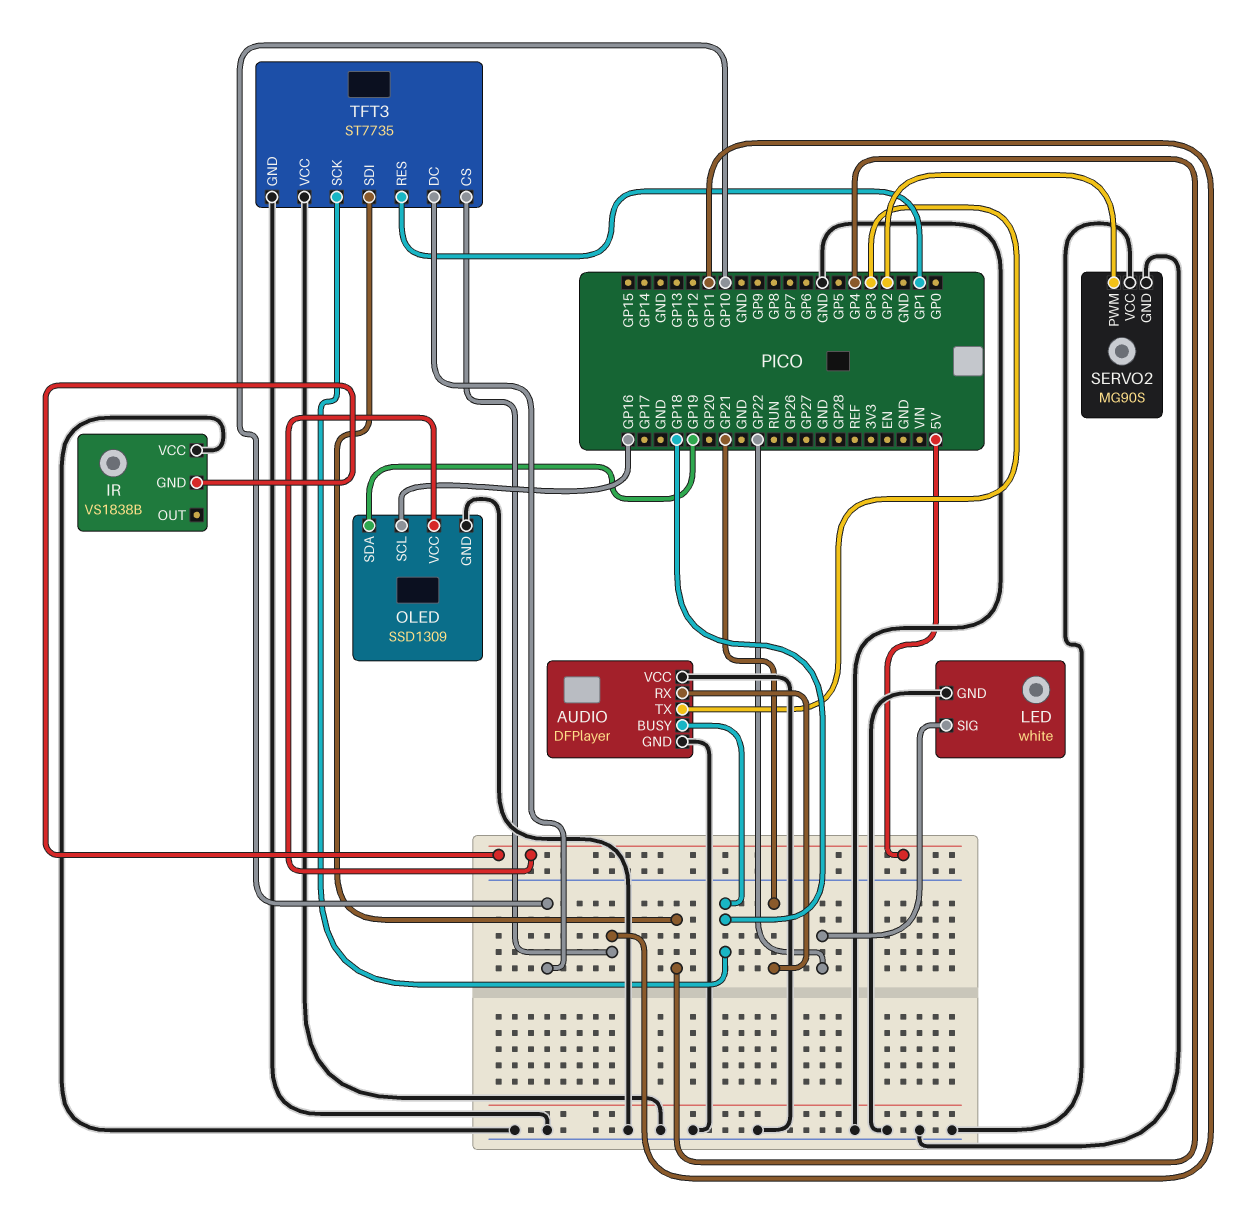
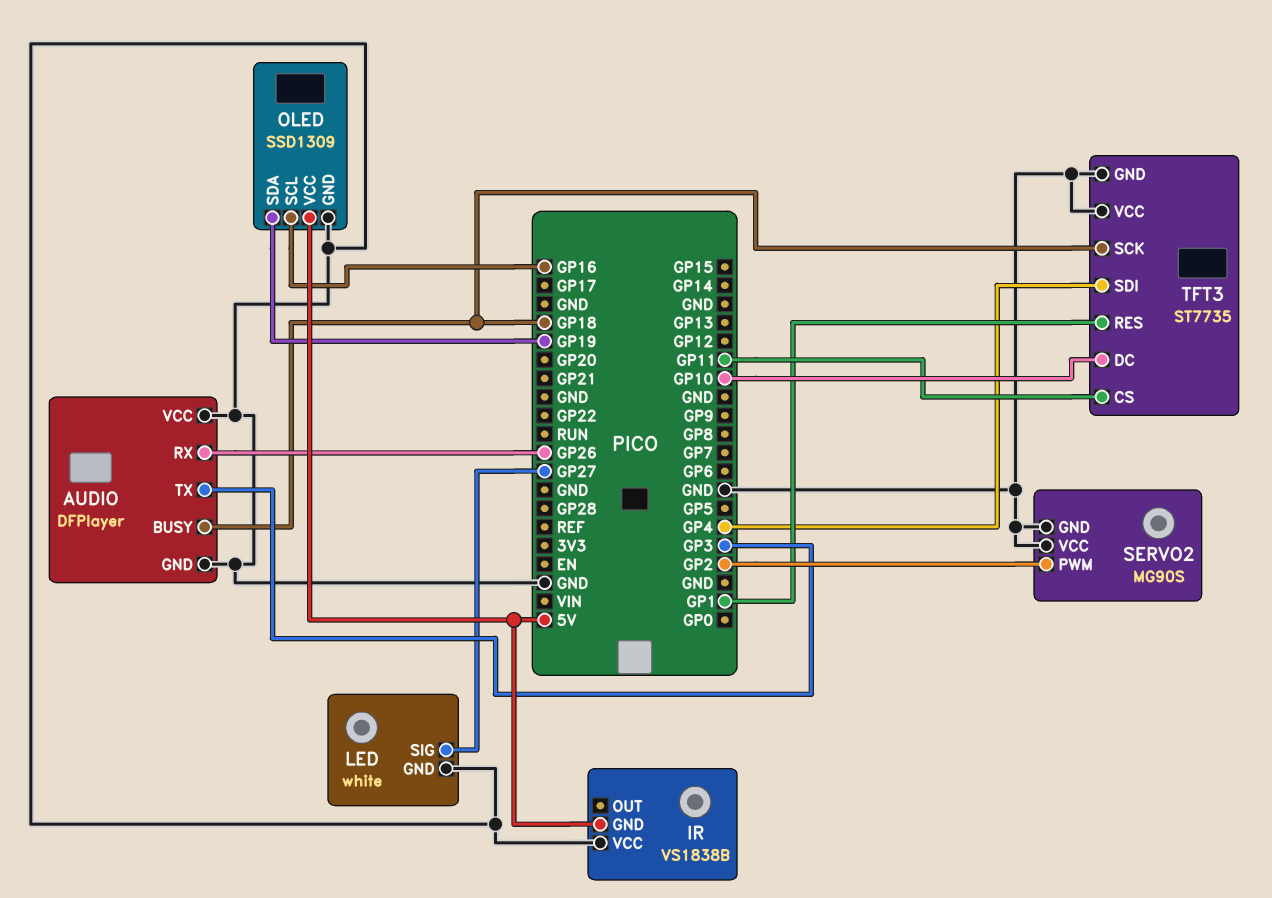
AUDIO pin RX: GP21 -> GP26
LED pin SIG: GP22 -> GP27

